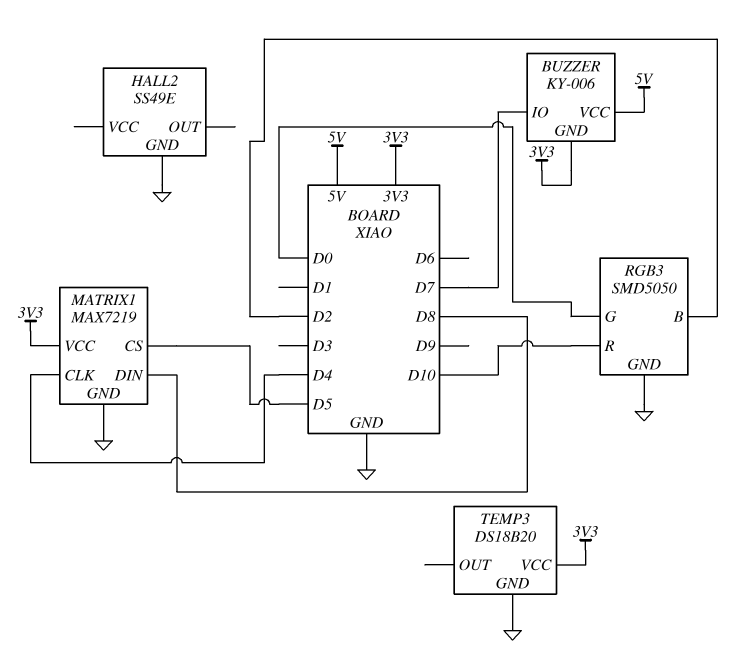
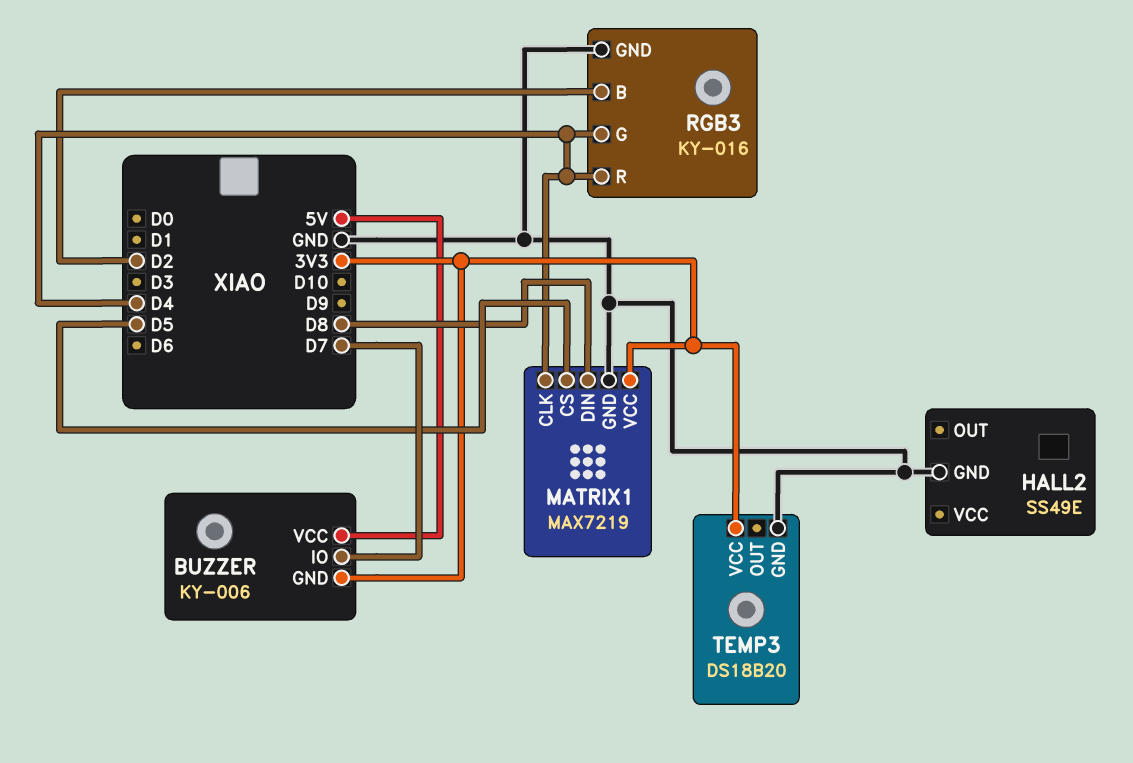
RGB3: SMD5050 -> KY-016
RGB3 pin G: D0 -> D4
RGB3 pin R: D10 -> D4

